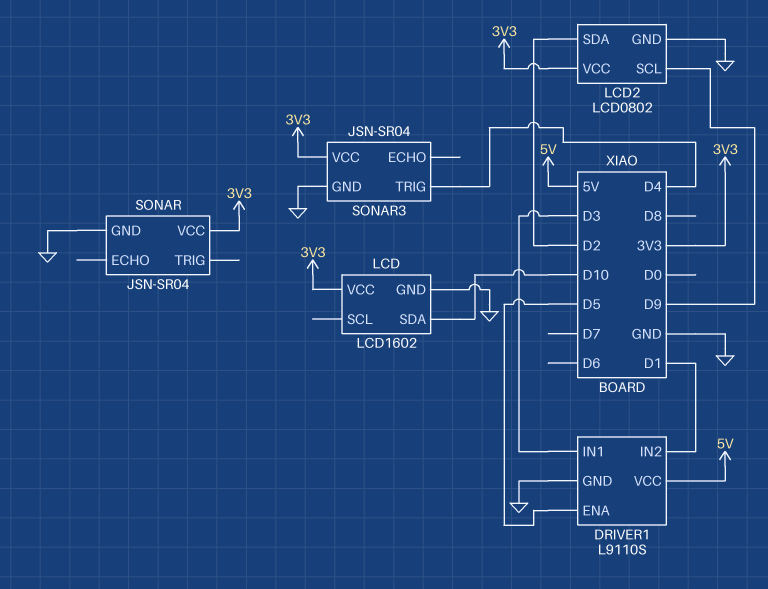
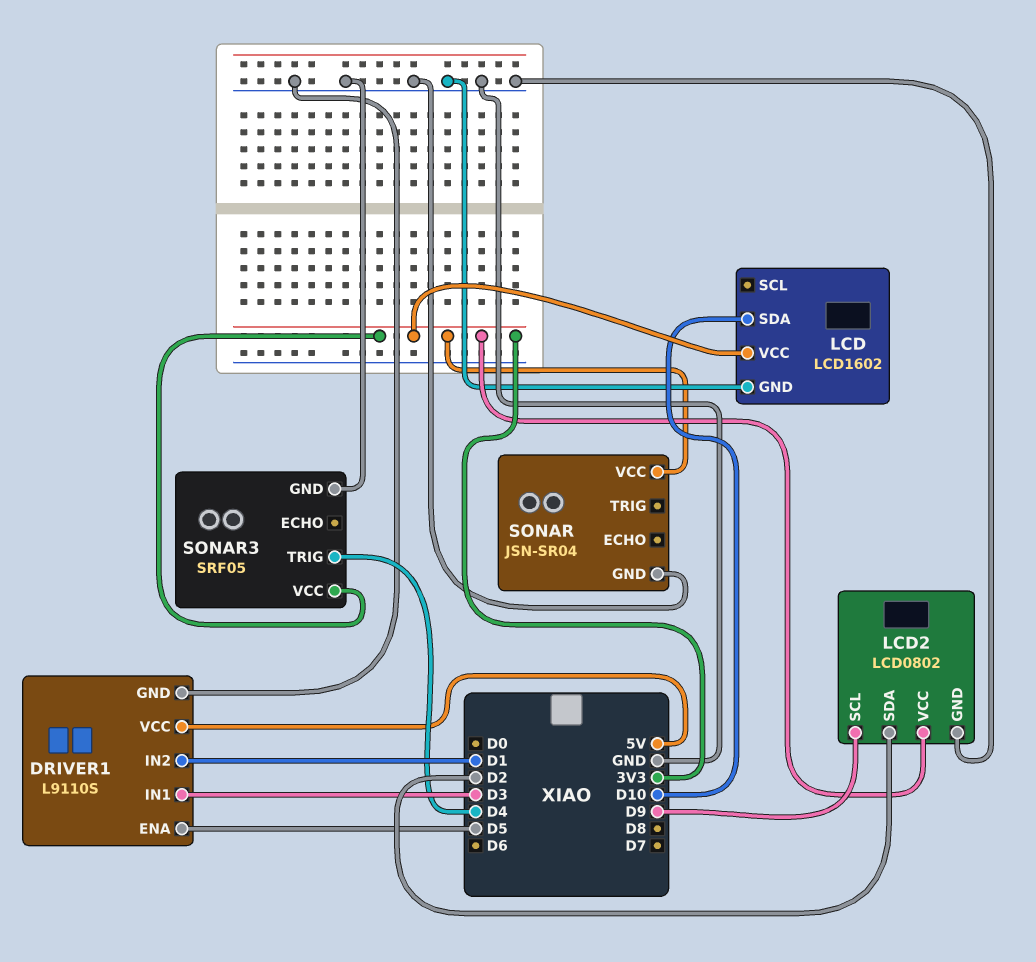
SONAR3: JSN-SR04 -> SRF05

